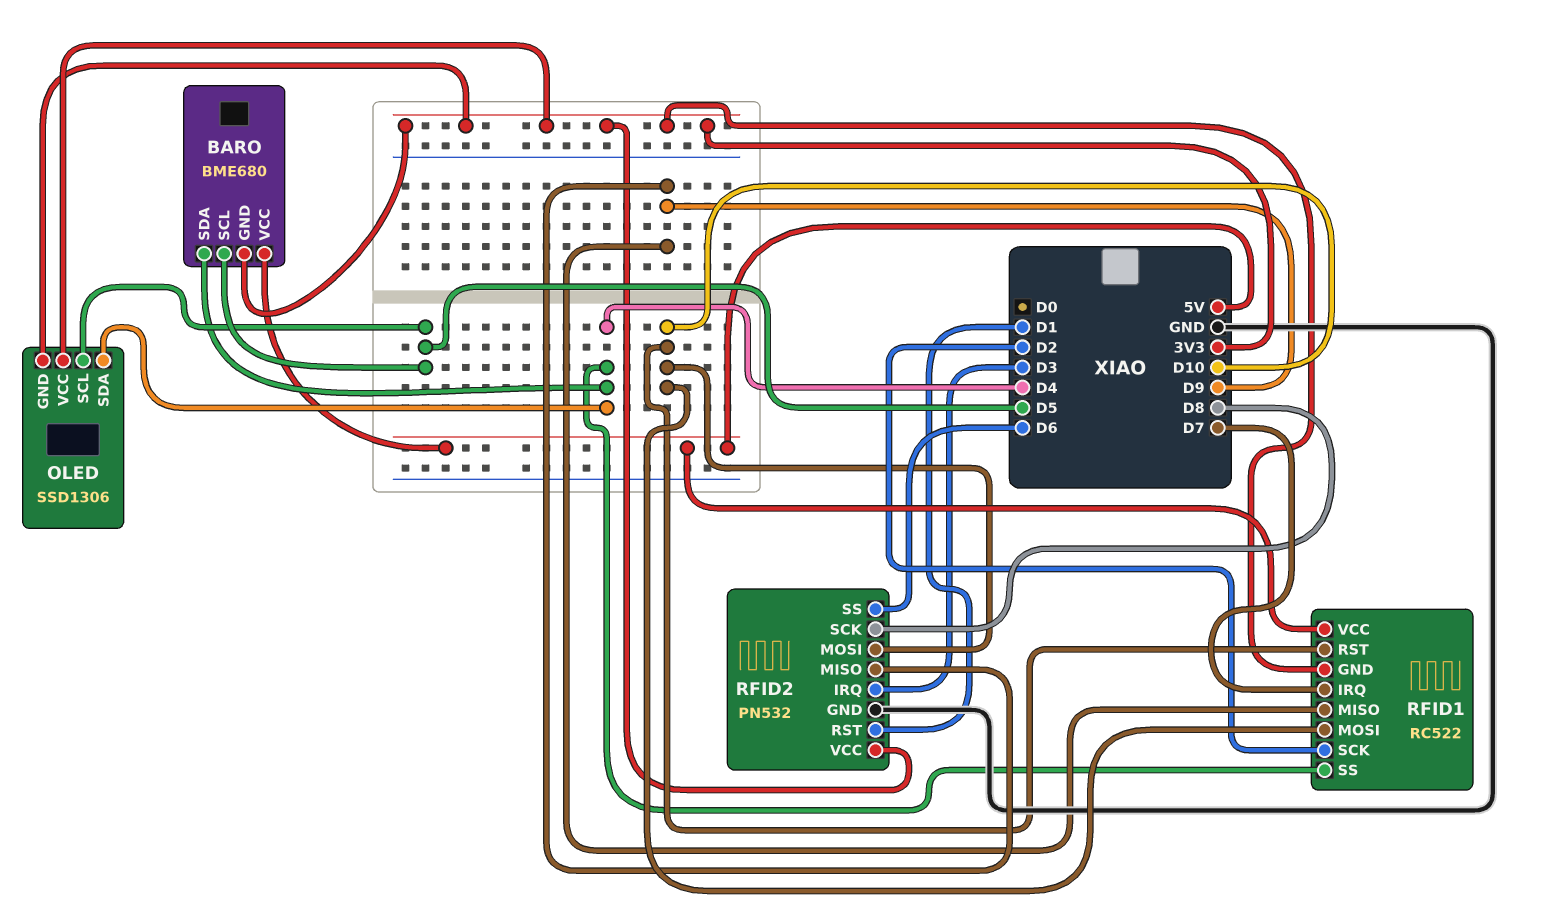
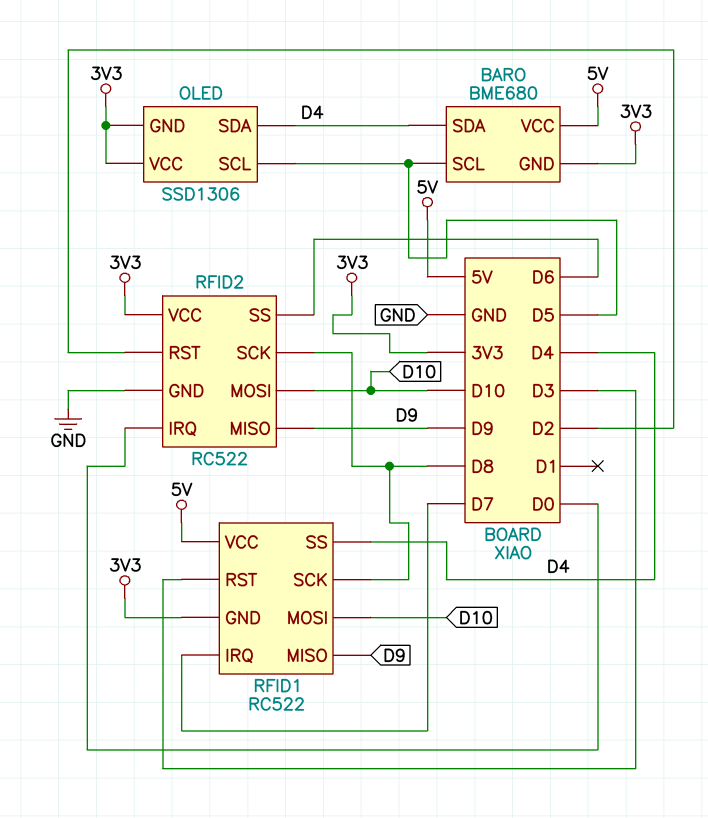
RFID1 pin RST: D10 -> D3
RFID1 pin SCK: D2 -> D8
RFID2: PN532 -> RC522
RFID2 pin IRQ: D3 -> D0
RFID2 pin RST: D1 -> D2

